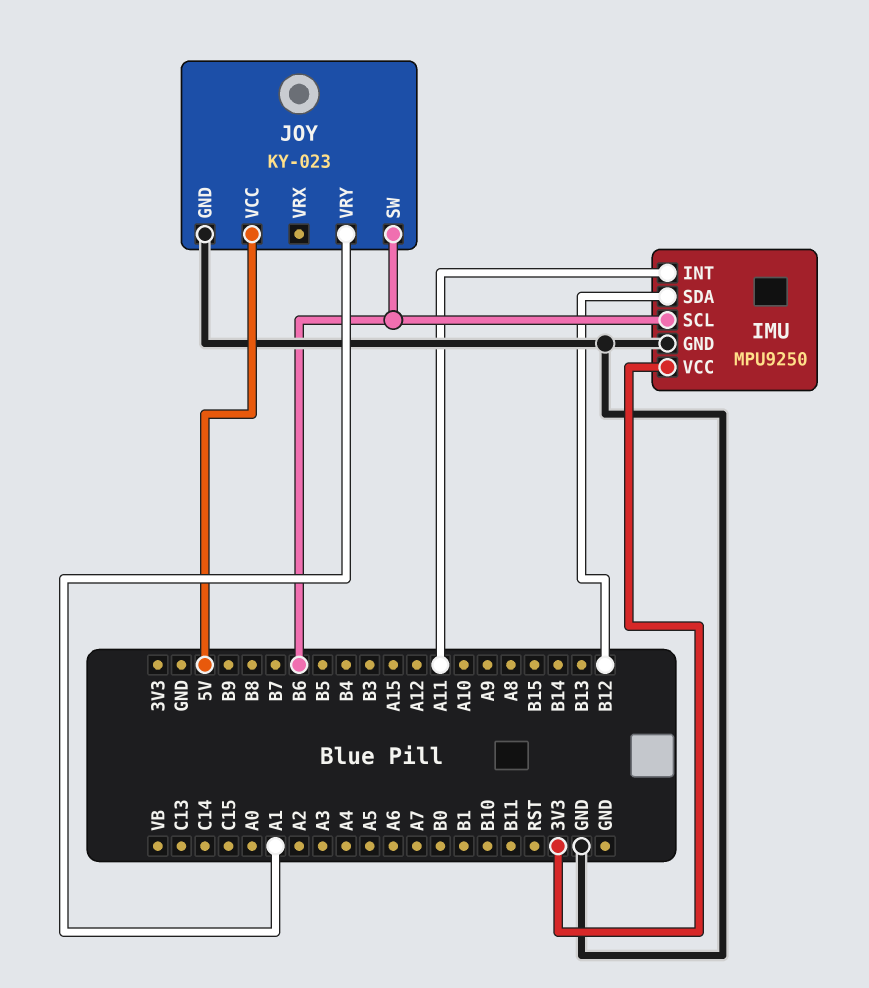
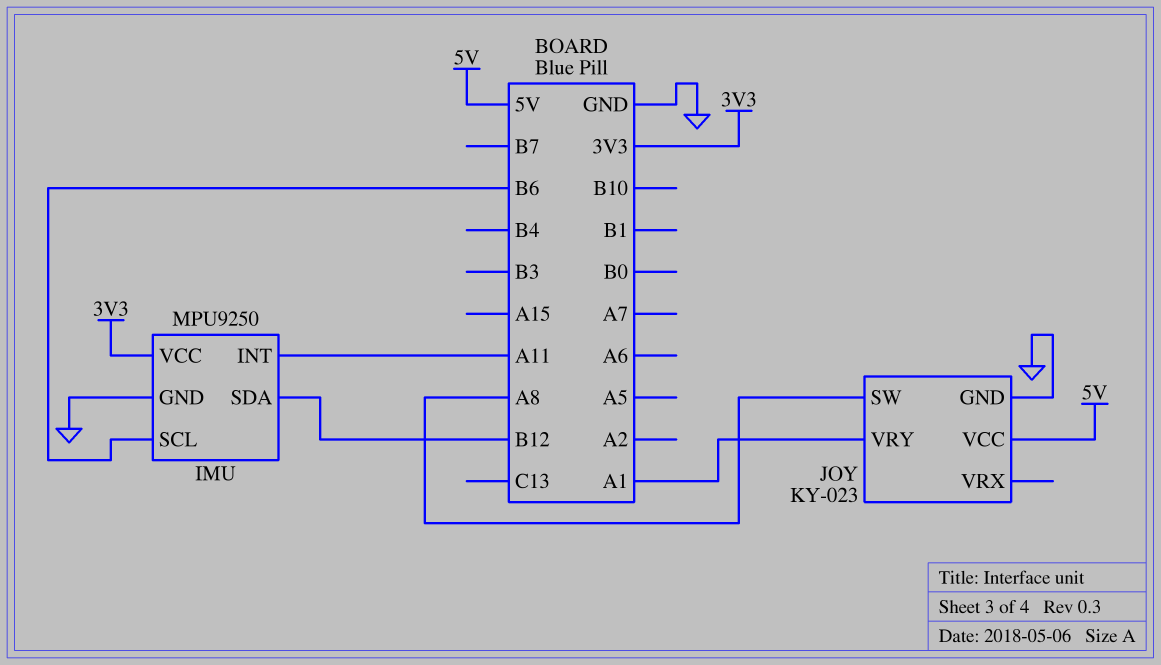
JOY pin SW: B6 -> A8

